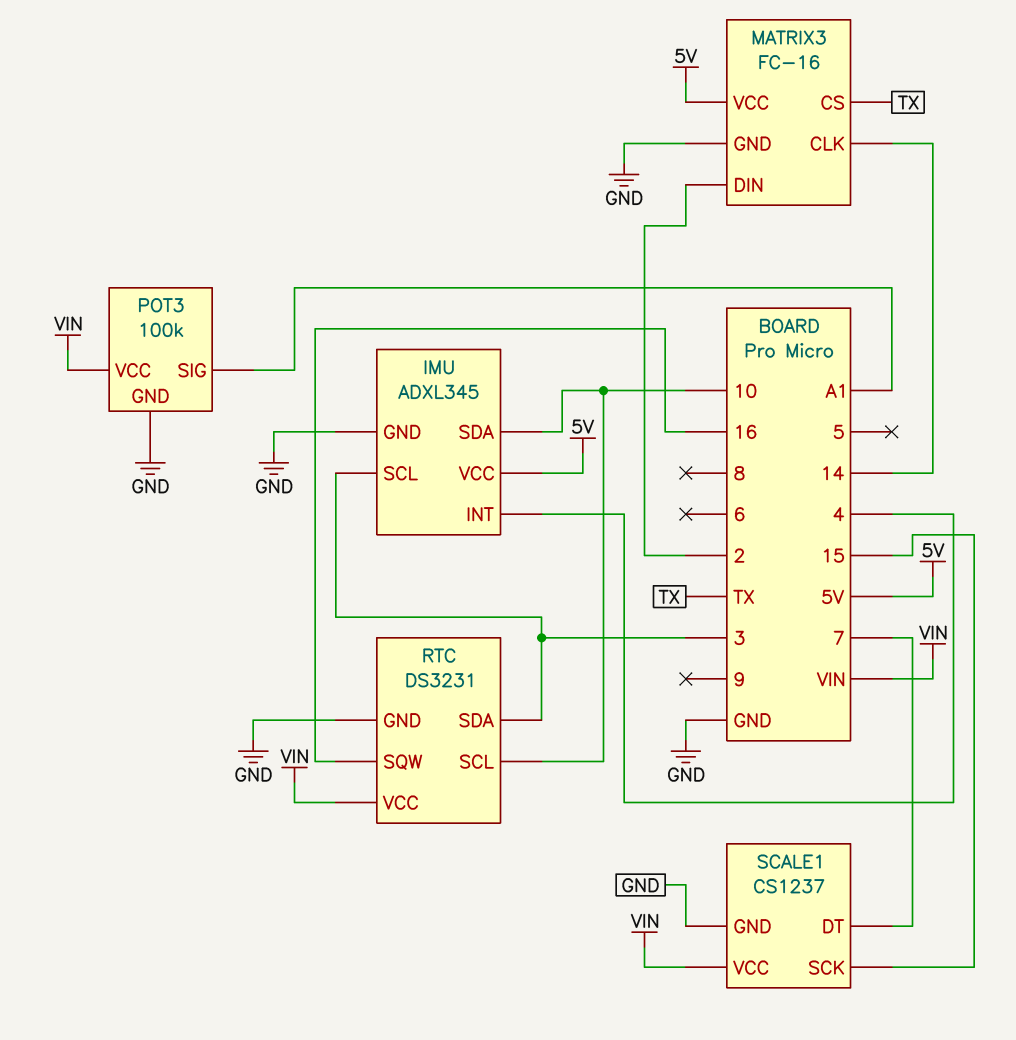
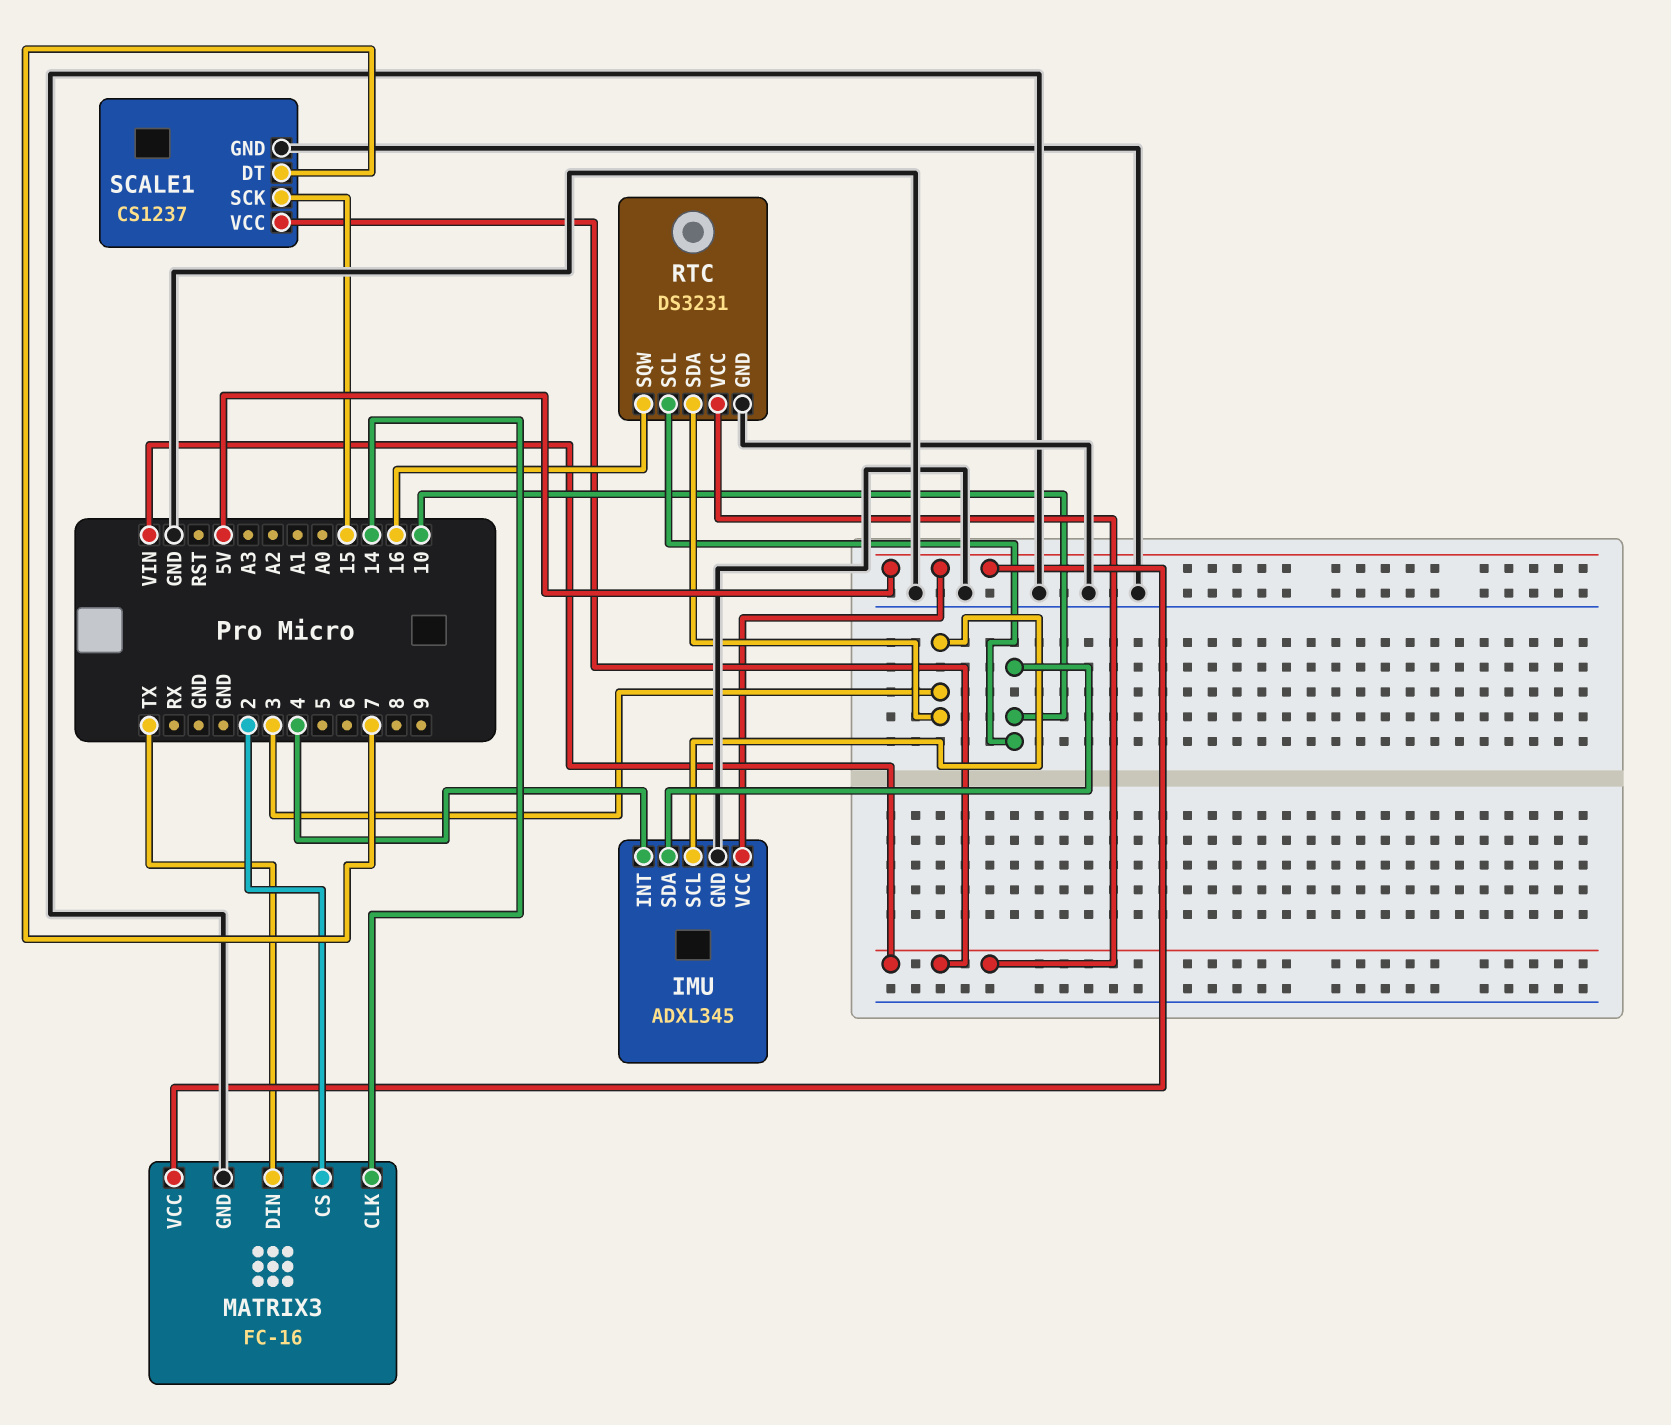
MATRIX3 pin CS: TX -> 2
MATRIX3 pin DIN: 2 -> TX
POT3: 100k -> none
POT3 pin GND: GND -> none
POT3 pin SIG: A1 -> none
POT3 pin VCC: VIN -> none

